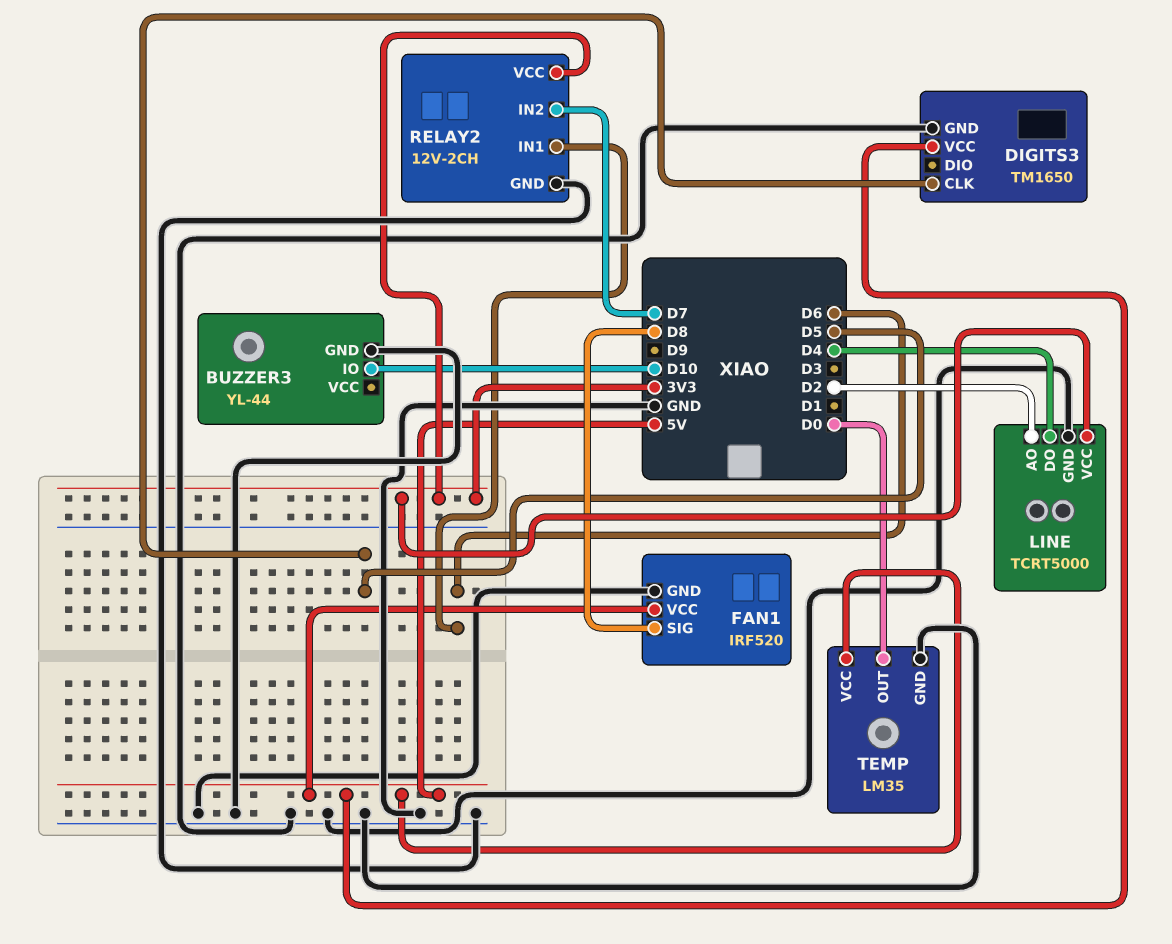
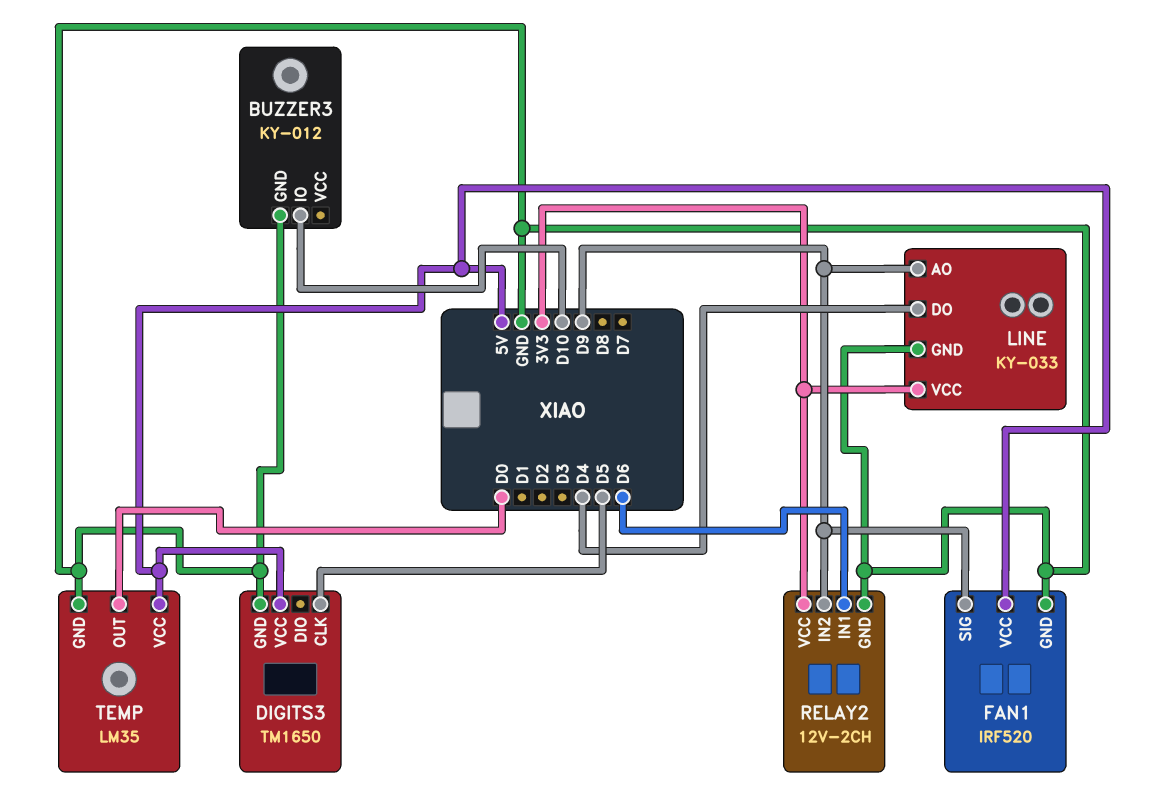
BUZZER3: YL-44 -> KY-012
FAN1 pin SIG: D8 -> D9
LINE: TCRT5000 -> KY-033
LINE pin AO: D2 -> D9
RELAY2 pin IN2: D7 -> D9

